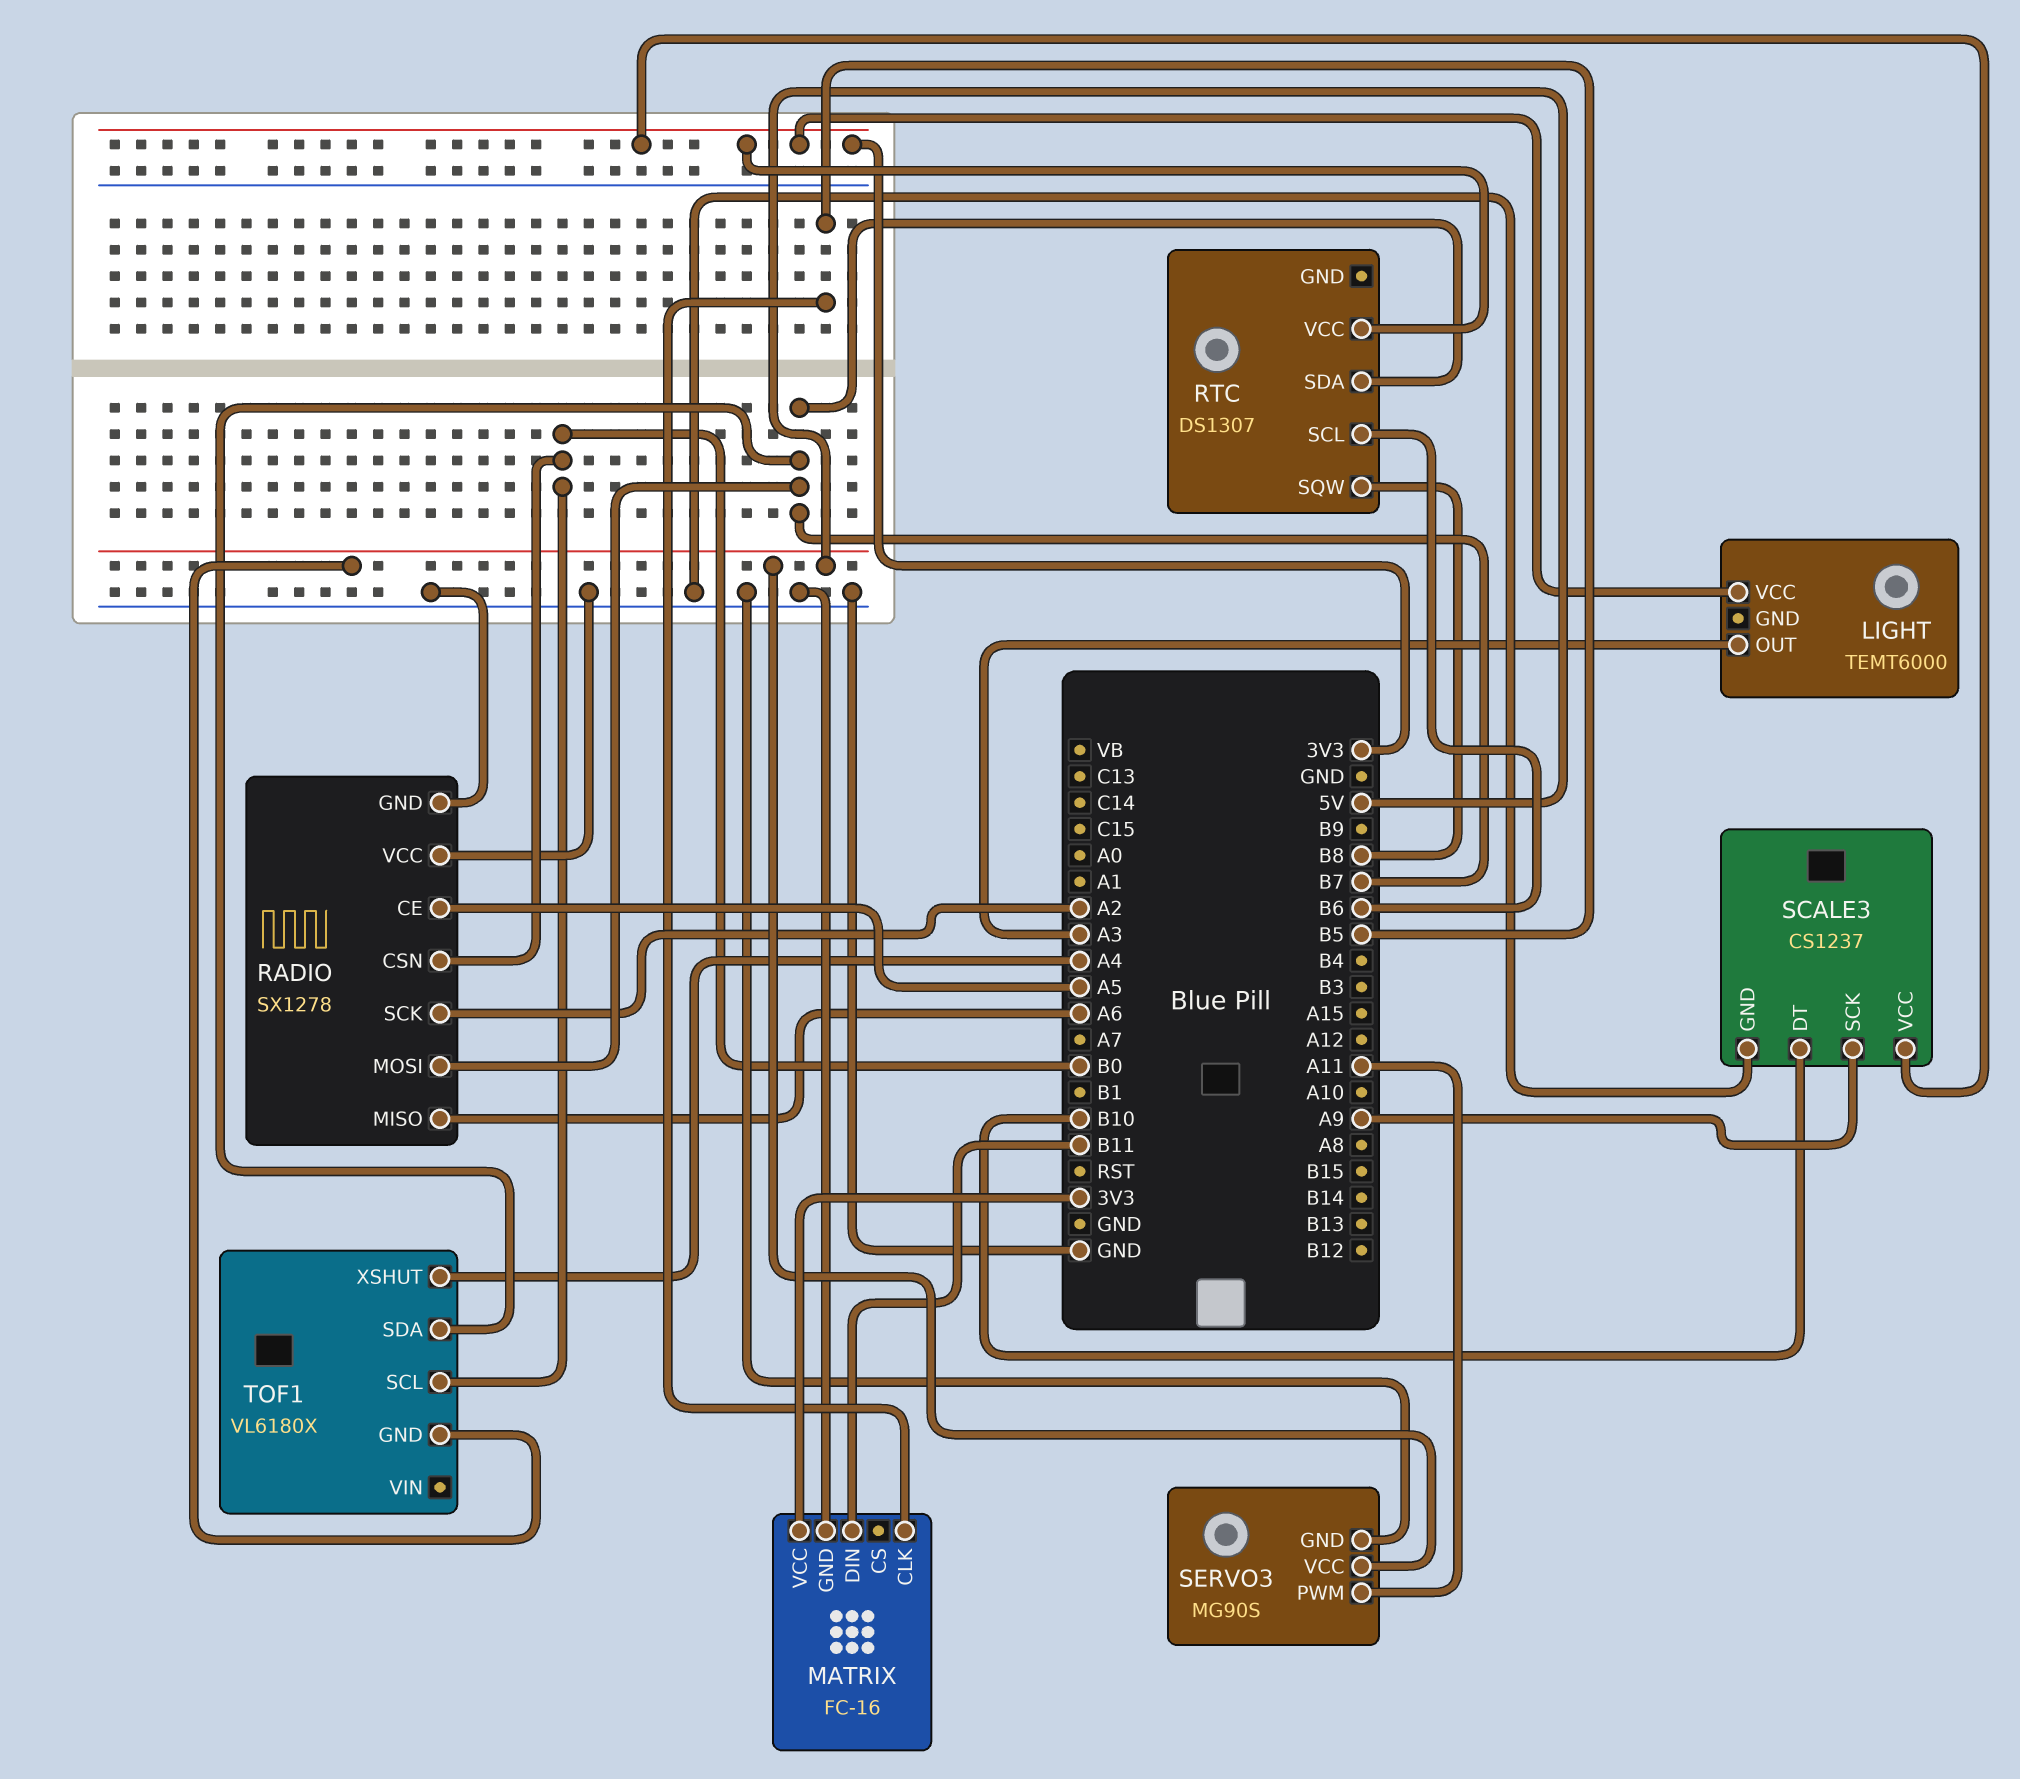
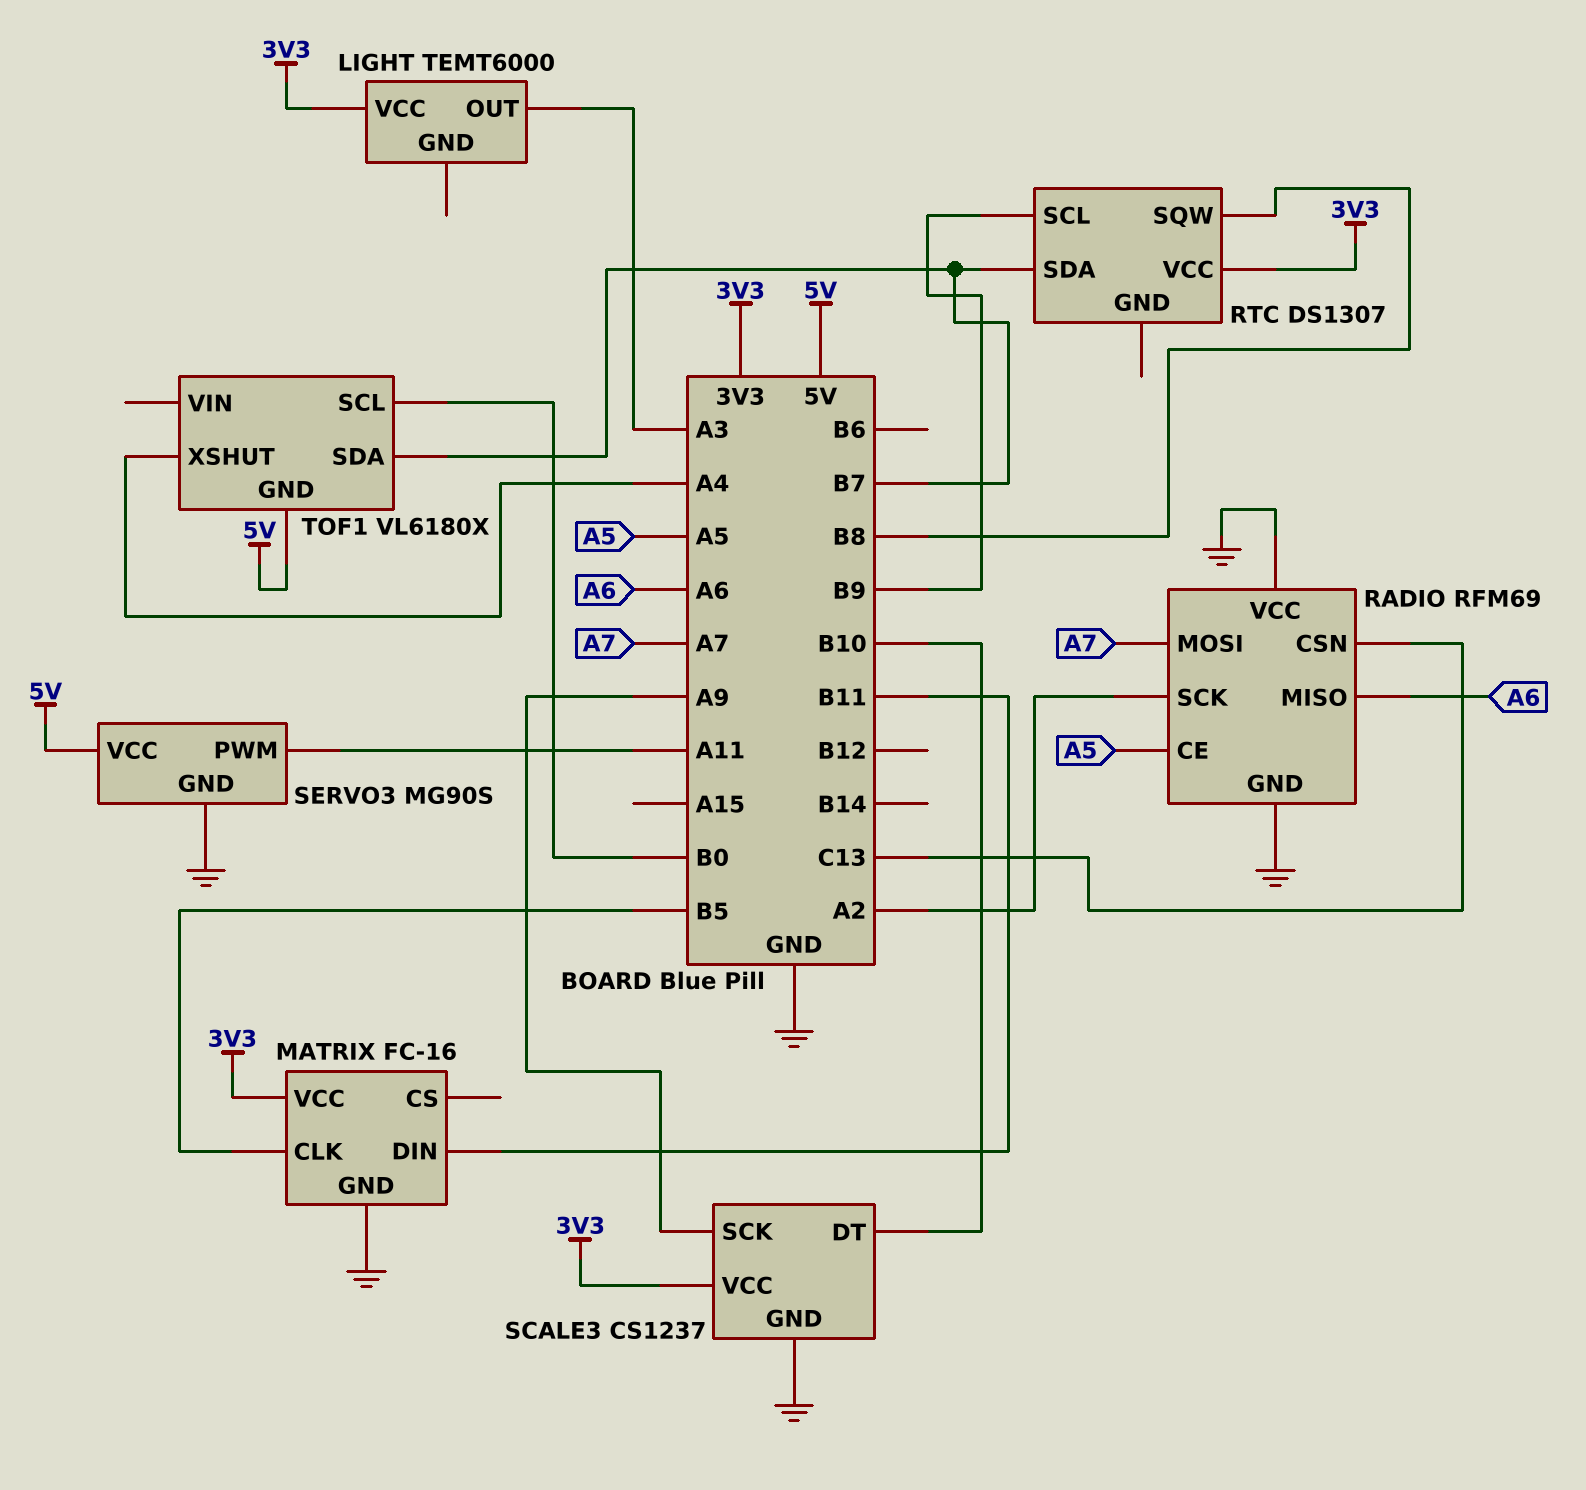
RADIO: SX1278 -> RFM69
RADIO pin CSN: B0 -> C13
RADIO pin MOSI: B7 -> A7
RTC pin SCL: B6 -> B9

